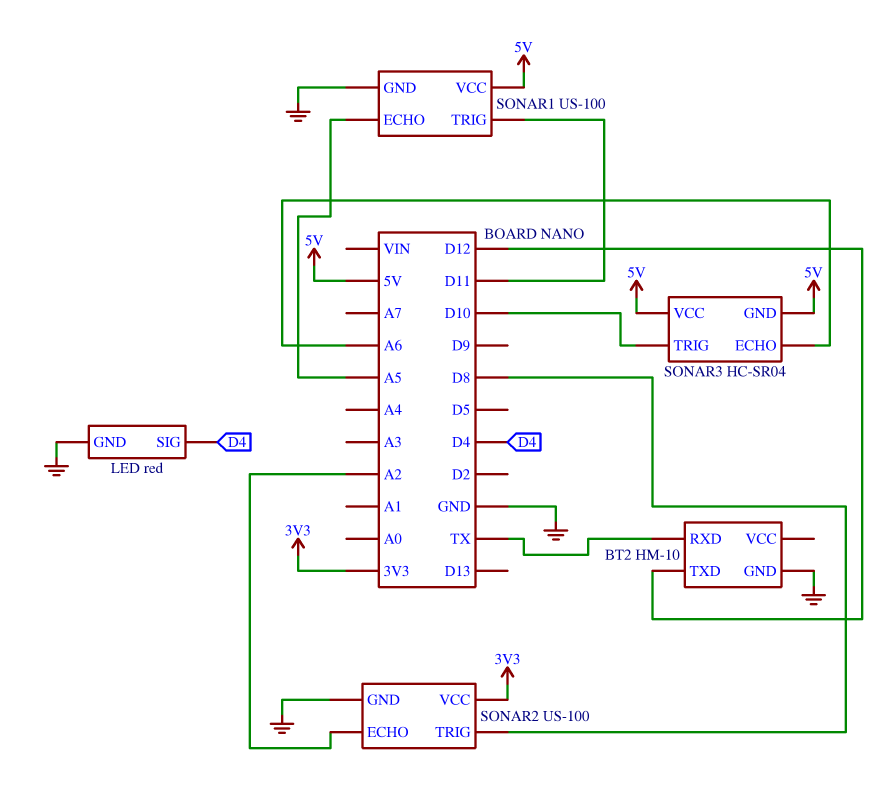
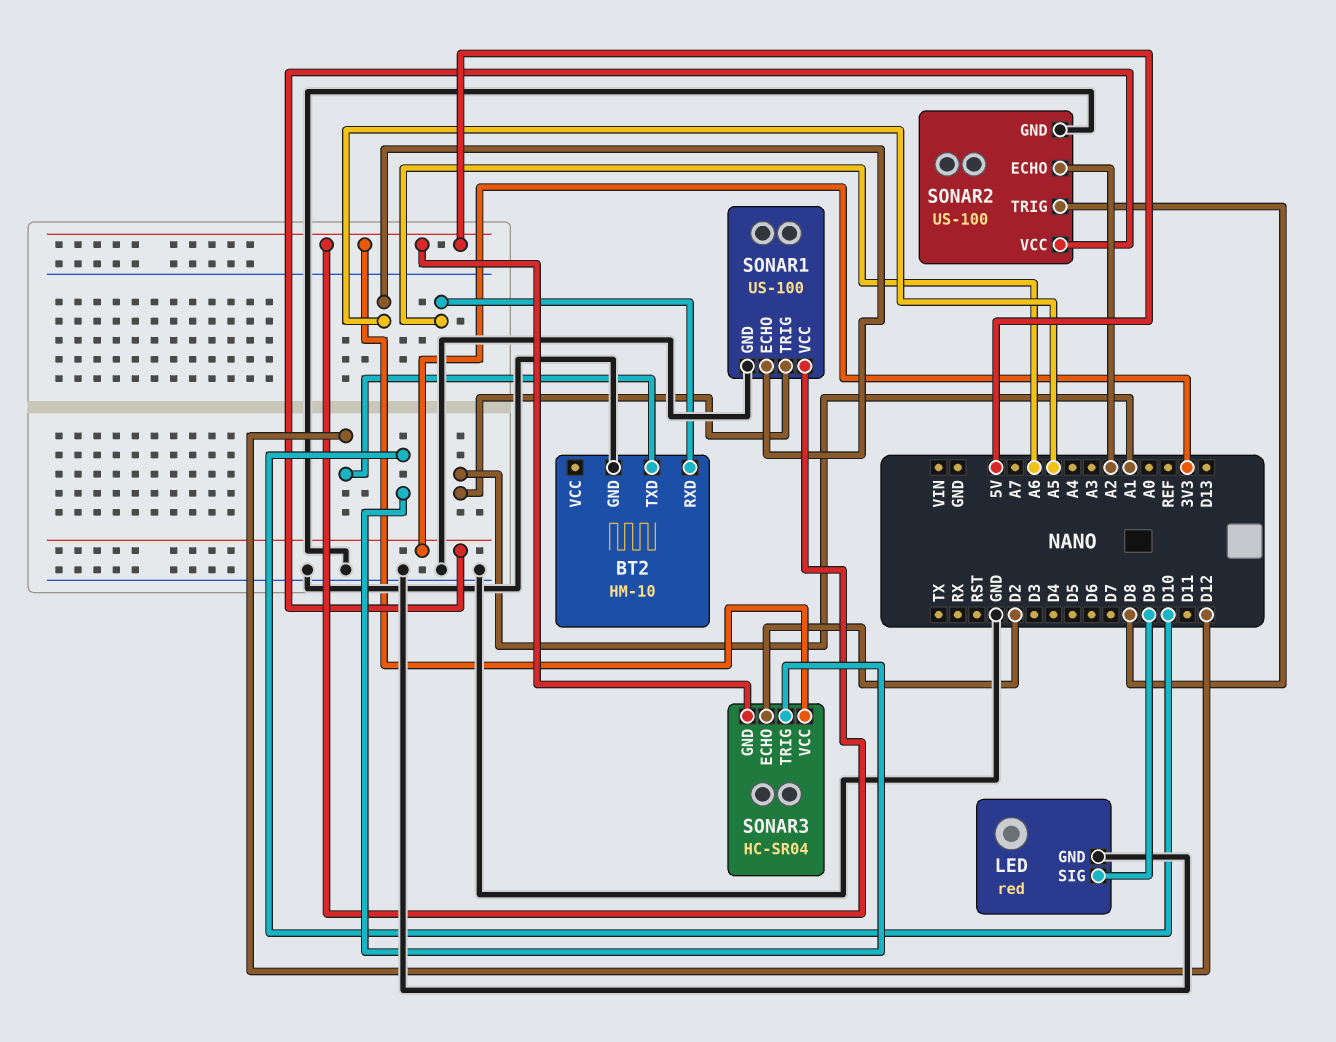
BT2 pin RXD: TX -> A6
LED pin SIG: D4 -> D9
SONAR1 pin TRIG: D11 -> A1
SONAR3 pin ECHO: A6 -> D2

